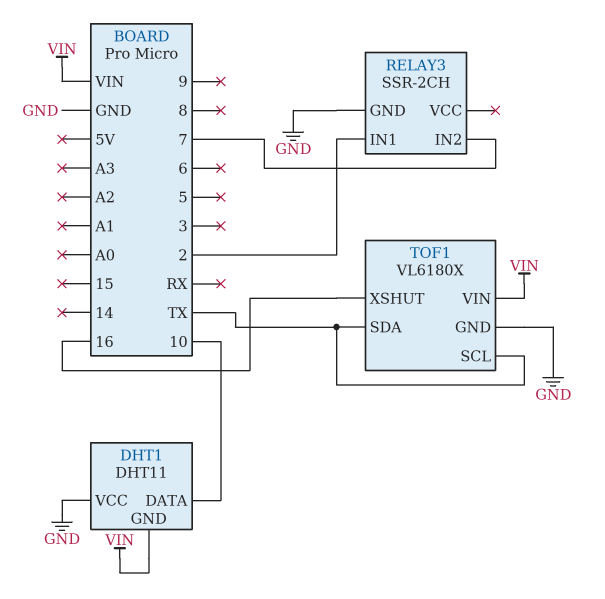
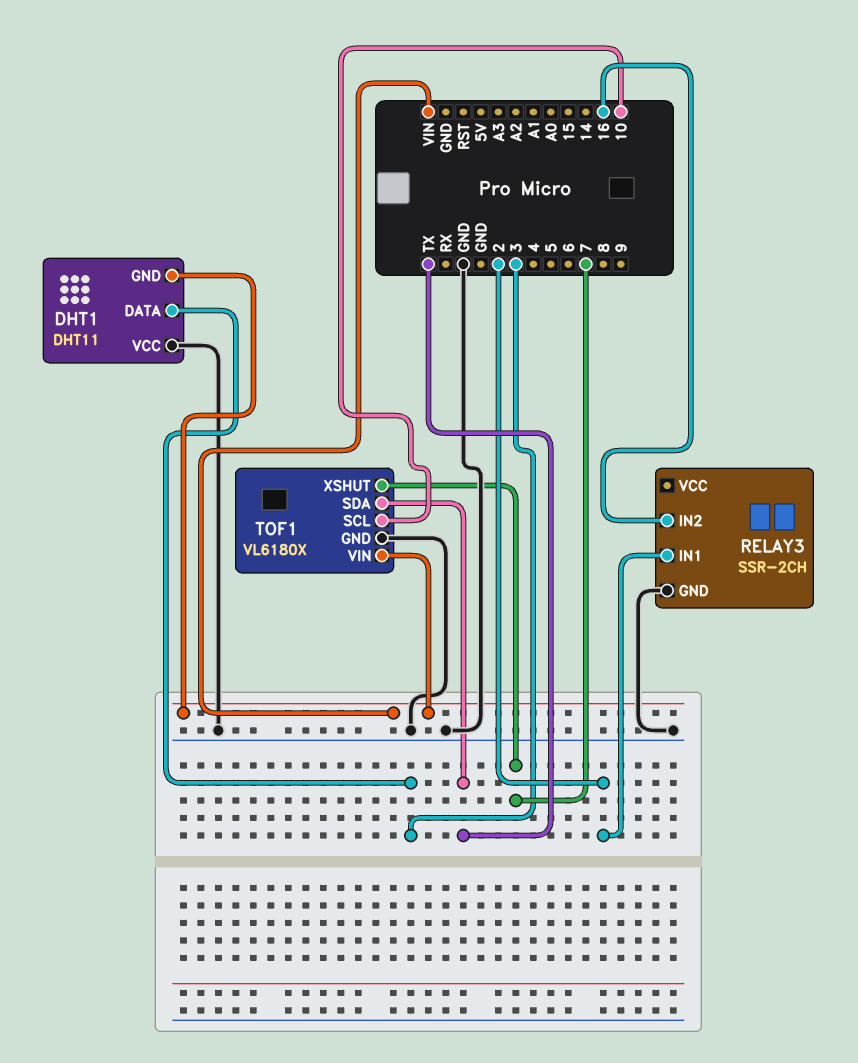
DHT1 pin DATA: 10 -> 3
RELAY3 pin IN2: 7 -> 16
TOF1 pin SCL: TX -> 10
TOF1 pin XSHUT: 16 -> 7

